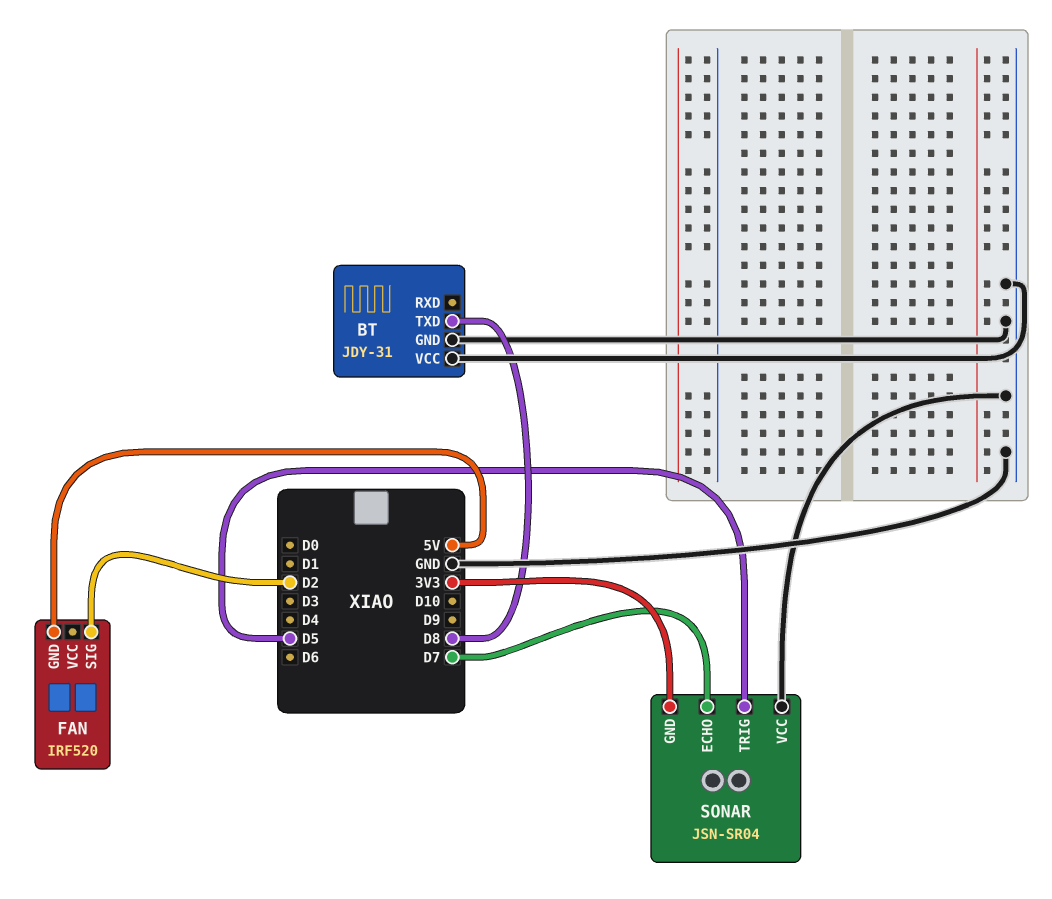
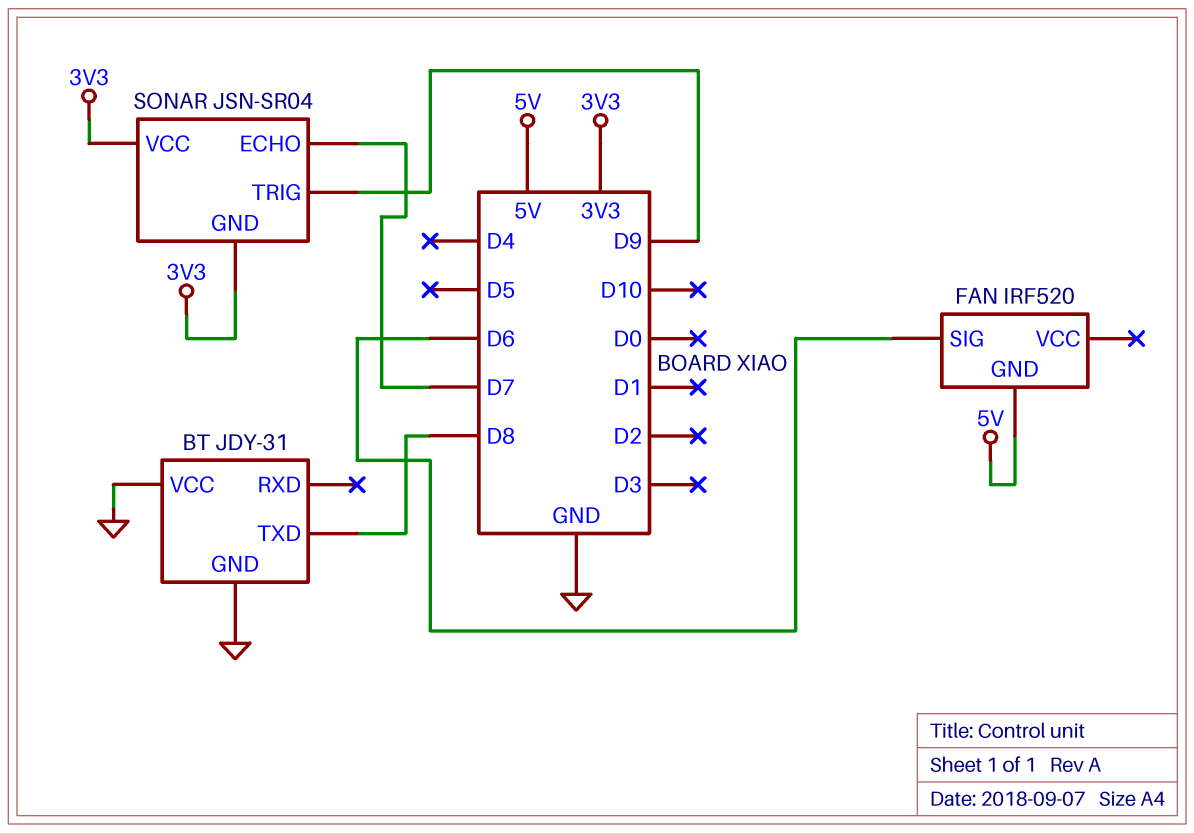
FAN pin SIG: D2 -> D6
SONAR pin TRIG: D5 -> D9
SONAR pin VCC: GND -> 3V3

